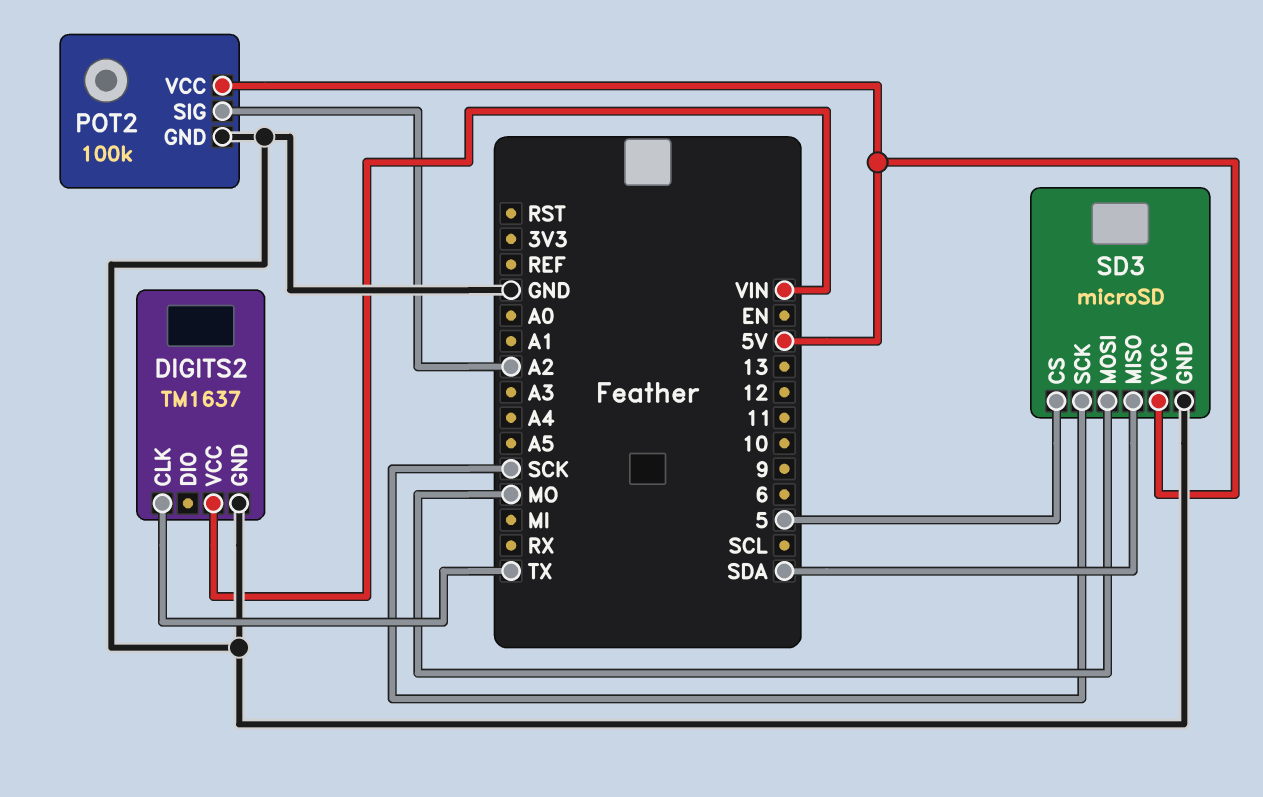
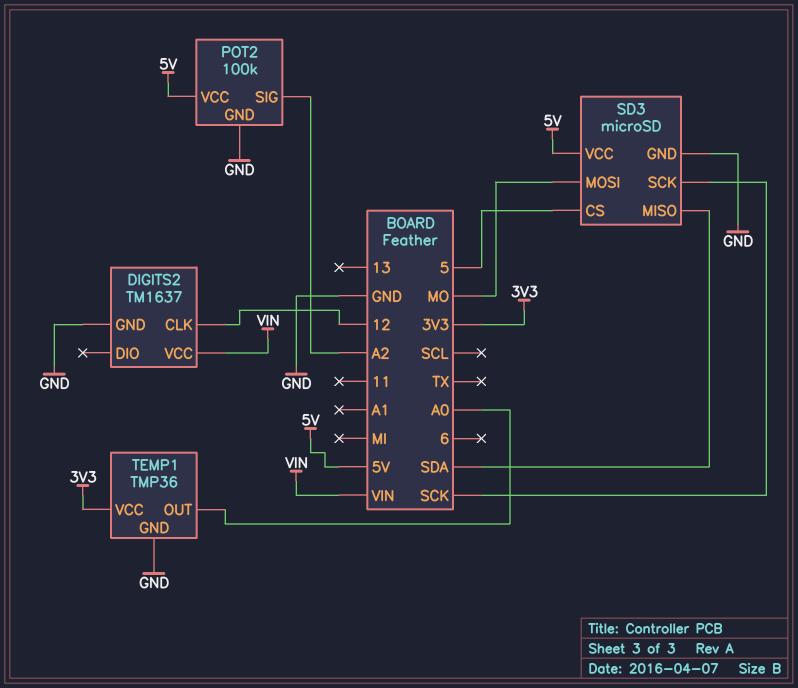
DIGITS2 pin CLK: TX -> 12
TEMP1: none -> TMP36
TEMP1 pin GND: none -> GND
TEMP1 pin OUT: none -> A0
TEMP1 pin VCC: none -> 3V3

